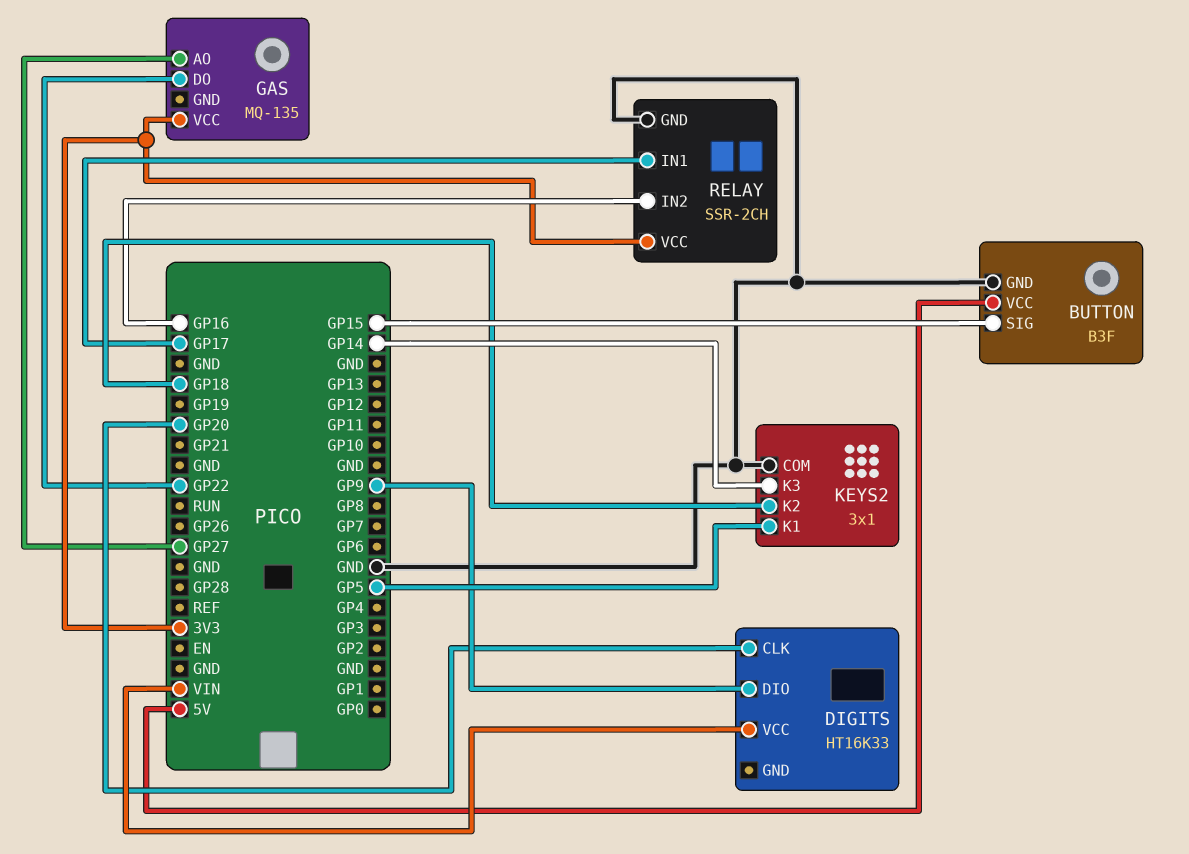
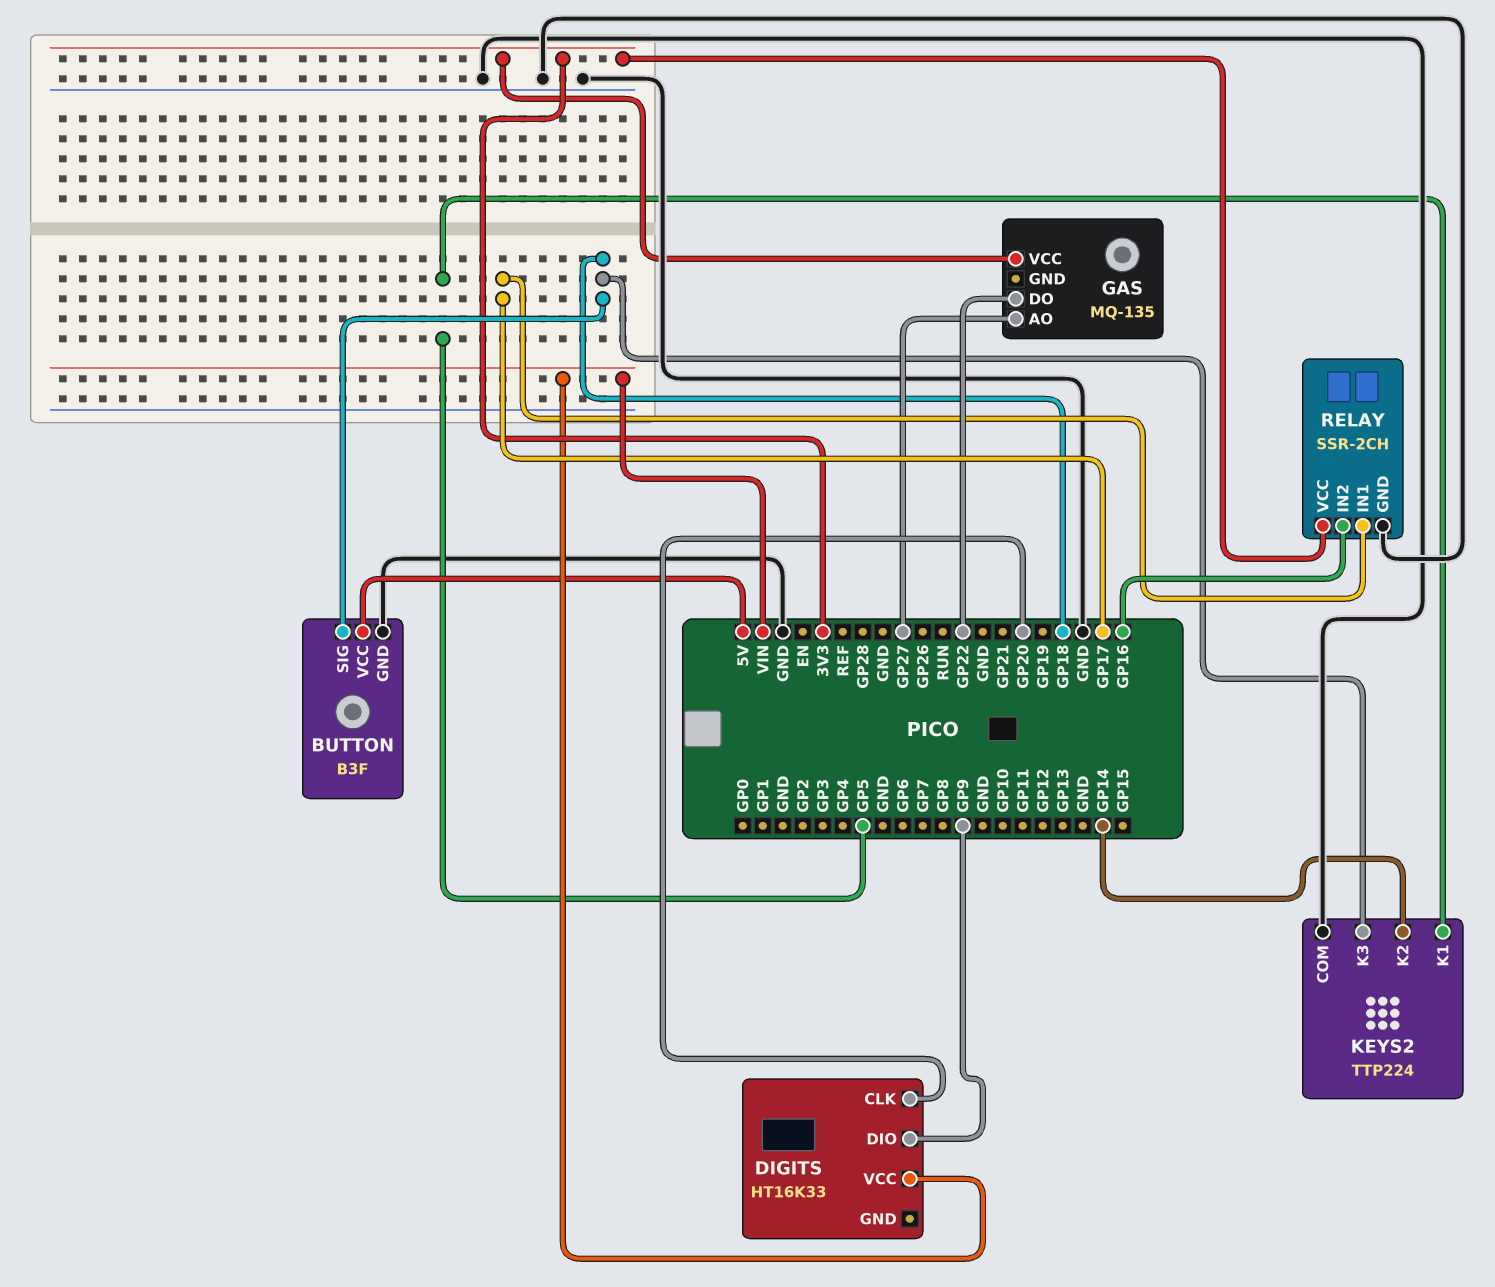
BUTTON pin SIG: GP15 -> GP18
KEYS2: 3x1 -> TTP224
KEYS2 pin K2: GP18 -> GP14
KEYS2 pin K3: GP14 -> GP18

